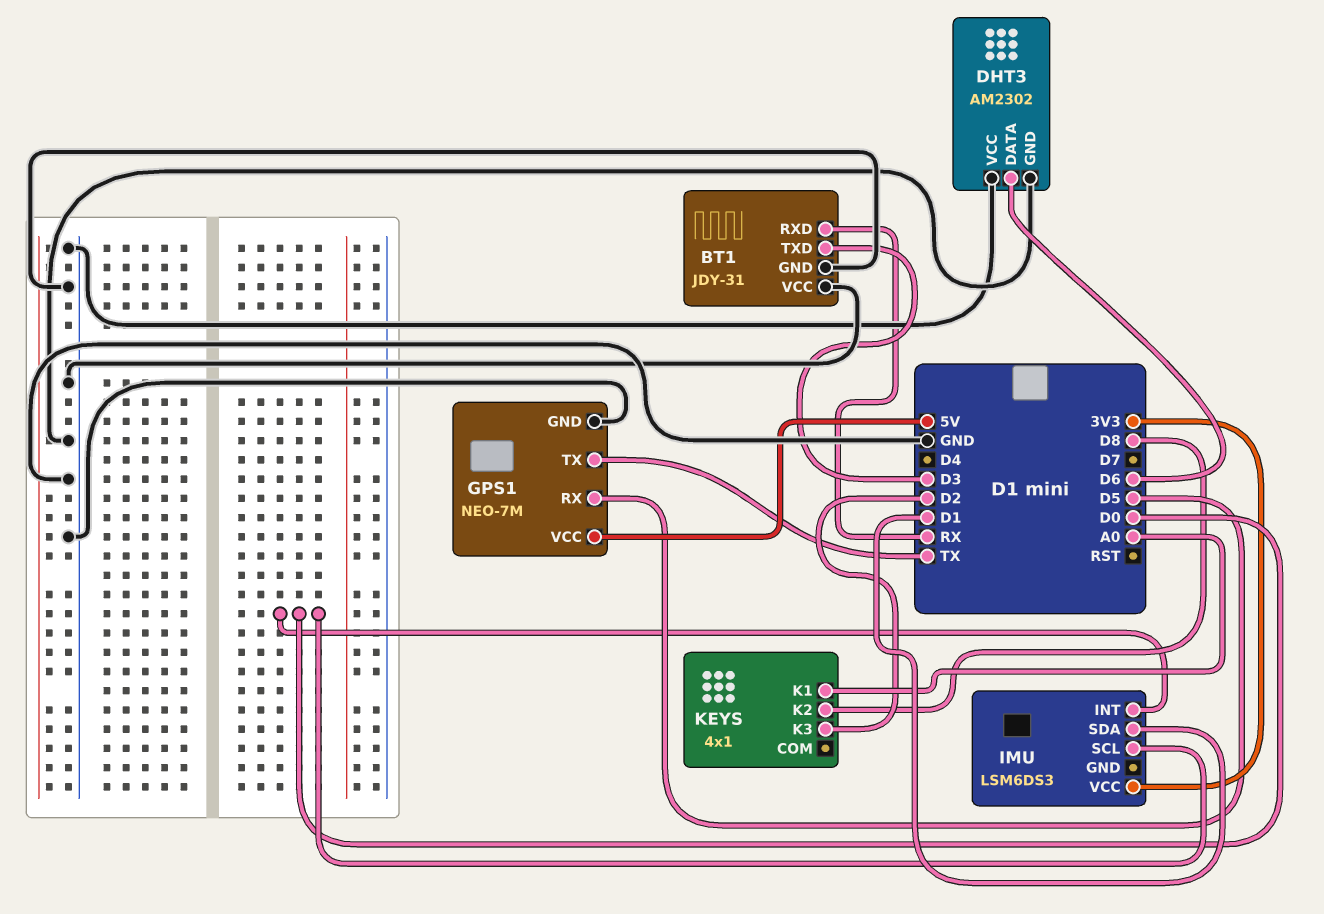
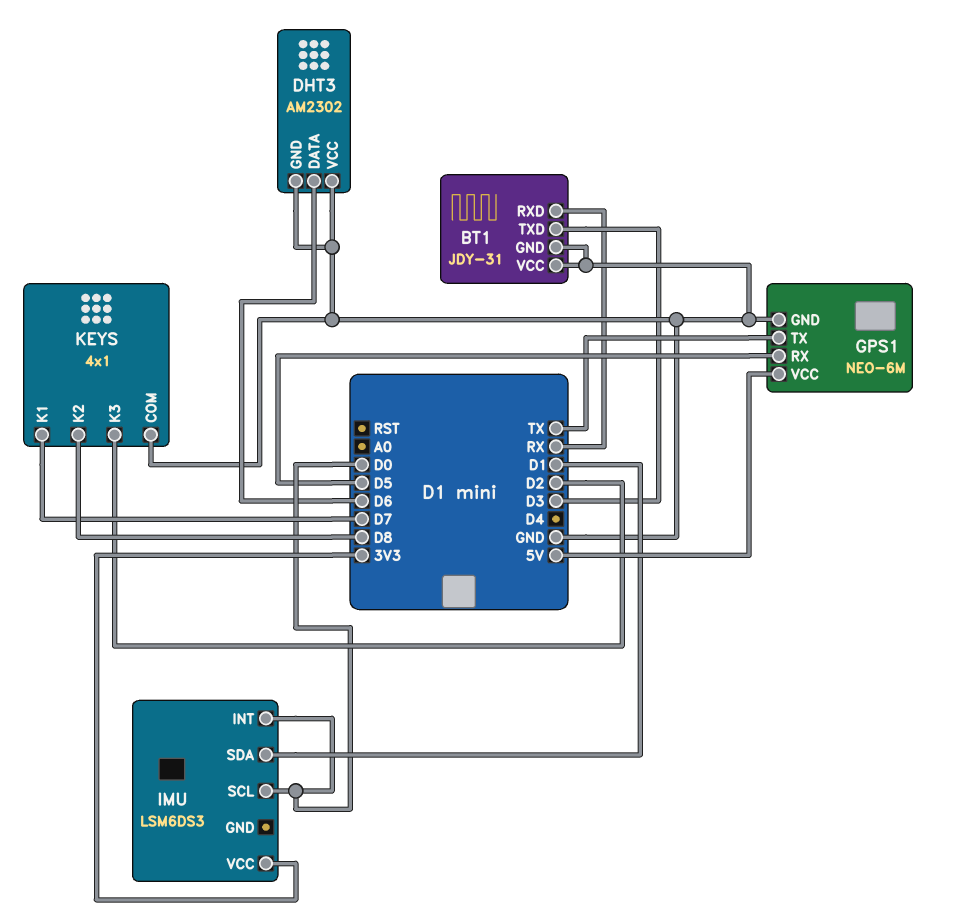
GPS1: NEO-7M -> NEO-6M
KEYS pin COM: none -> GND
KEYS pin K1: A0 -> D7

